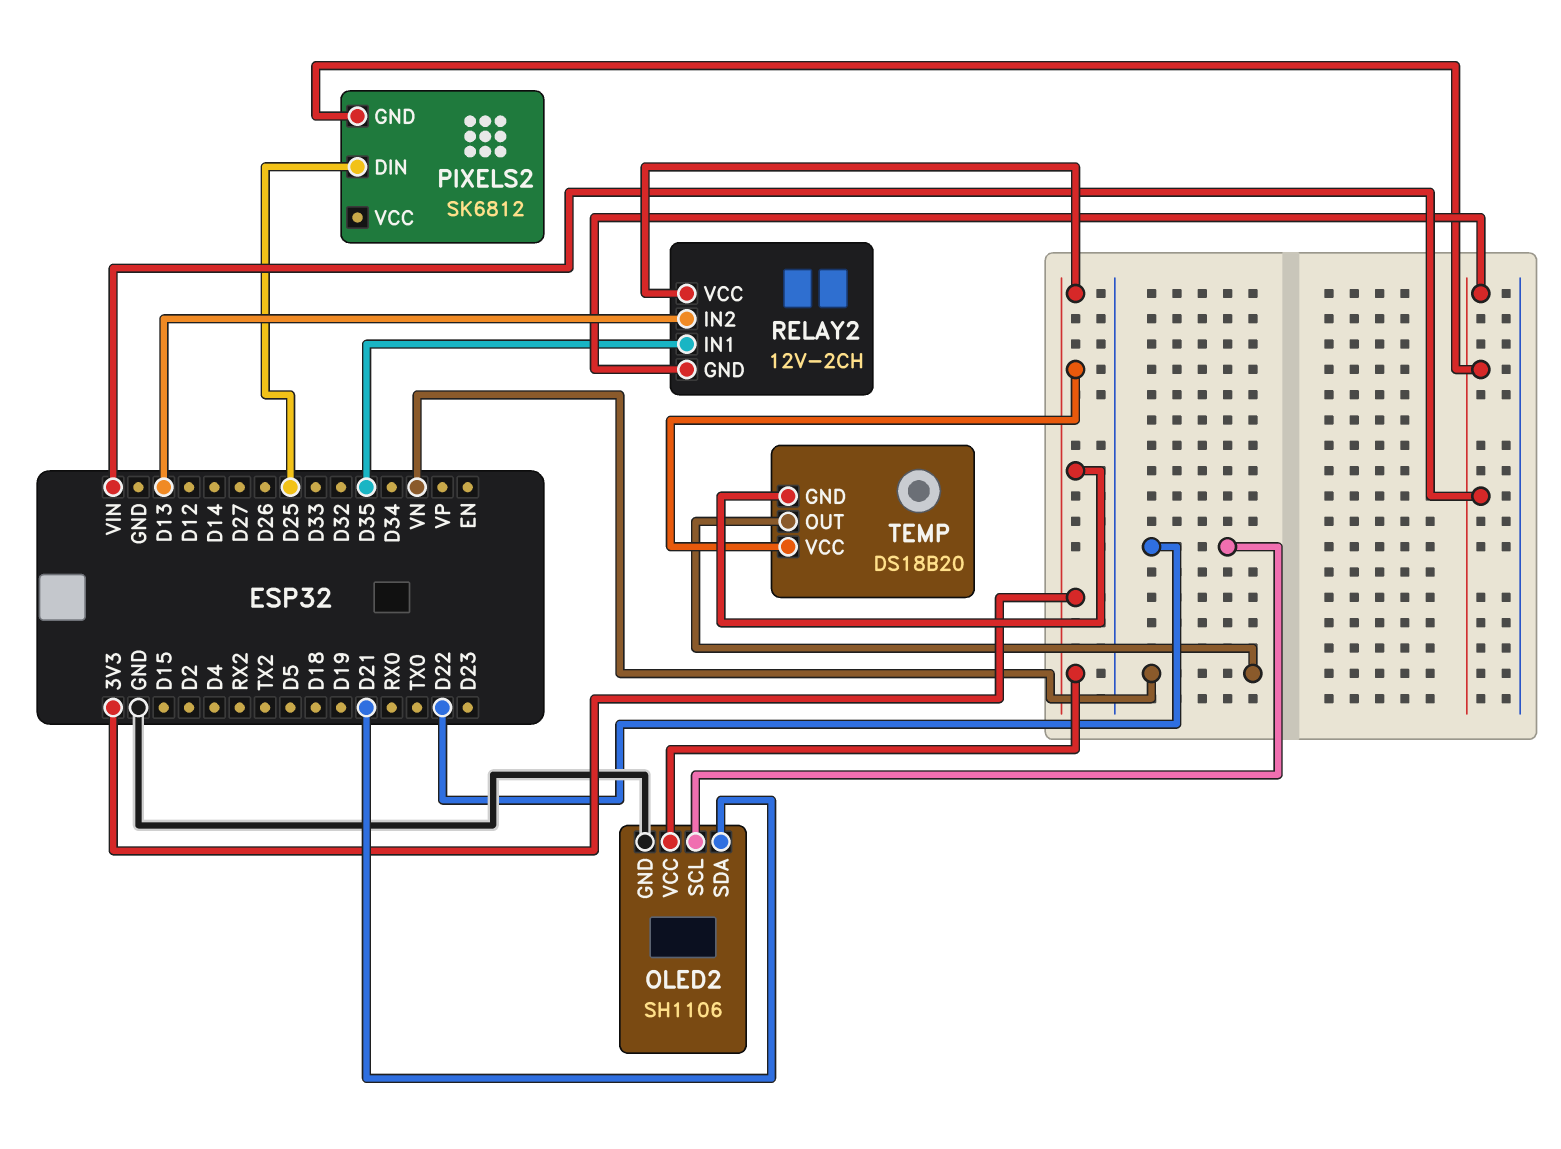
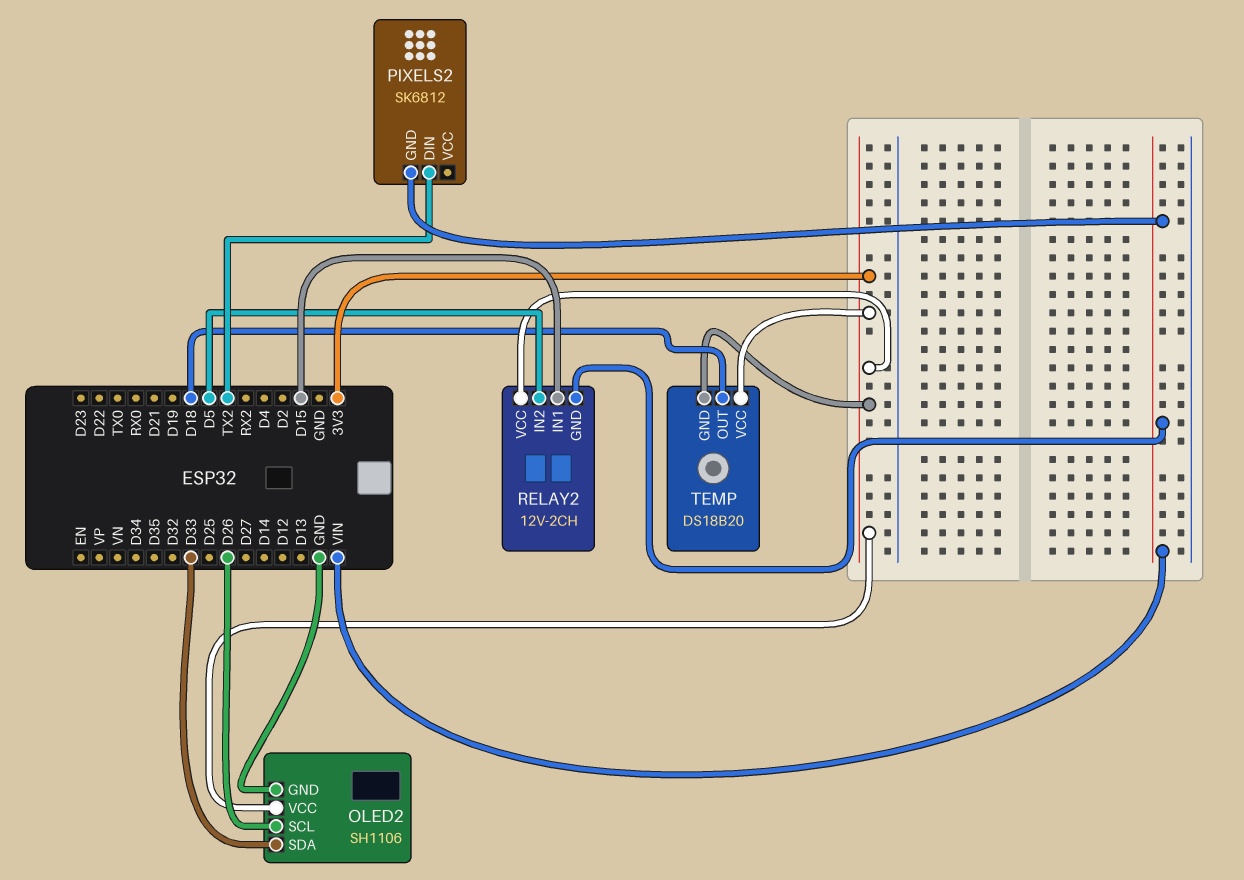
OLED2 pin SCL: D22 -> D26
OLED2 pin SDA: D21 -> D33
PIXELS2 pin DIN: D25 -> TX2
RELAY2 pin IN1: D35 -> D15
RELAY2 pin IN2: D13 -> D5
TEMP pin OUT: VN -> D18

